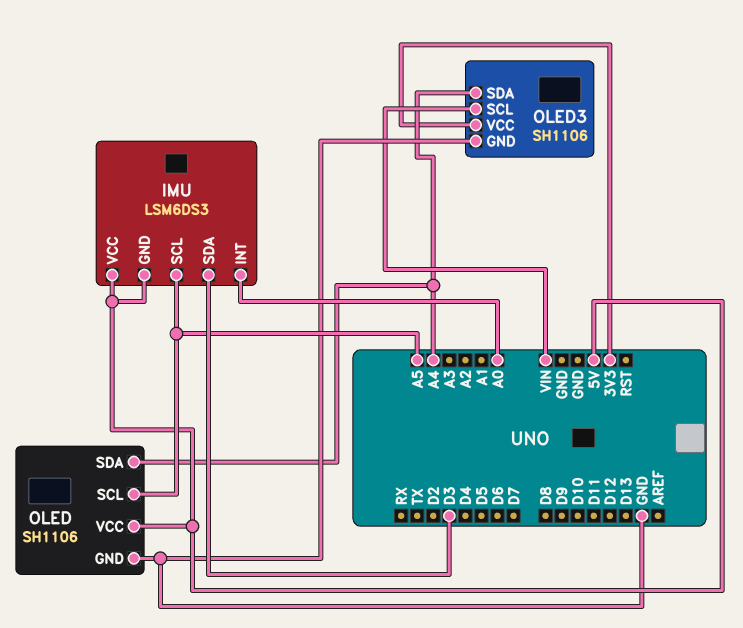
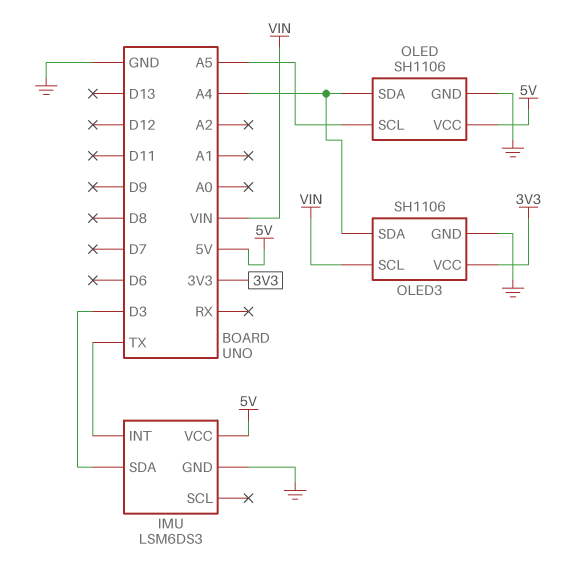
IMU pin GND: 5V -> GND
IMU pin INT: A0 -> TX
IMU pin SCL: A5 -> none

